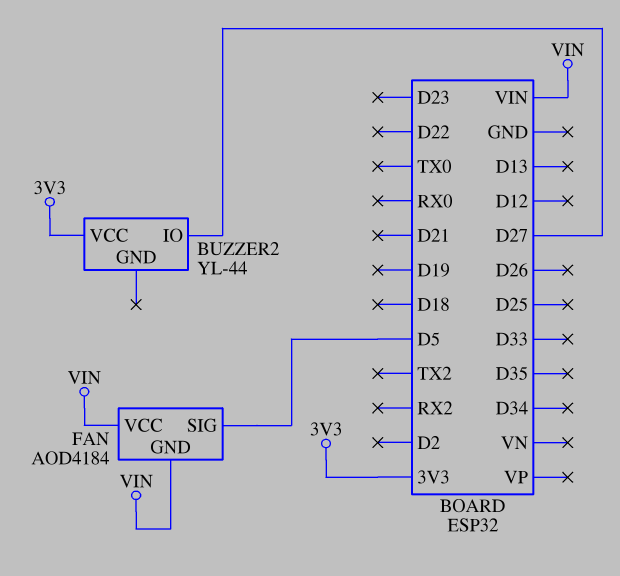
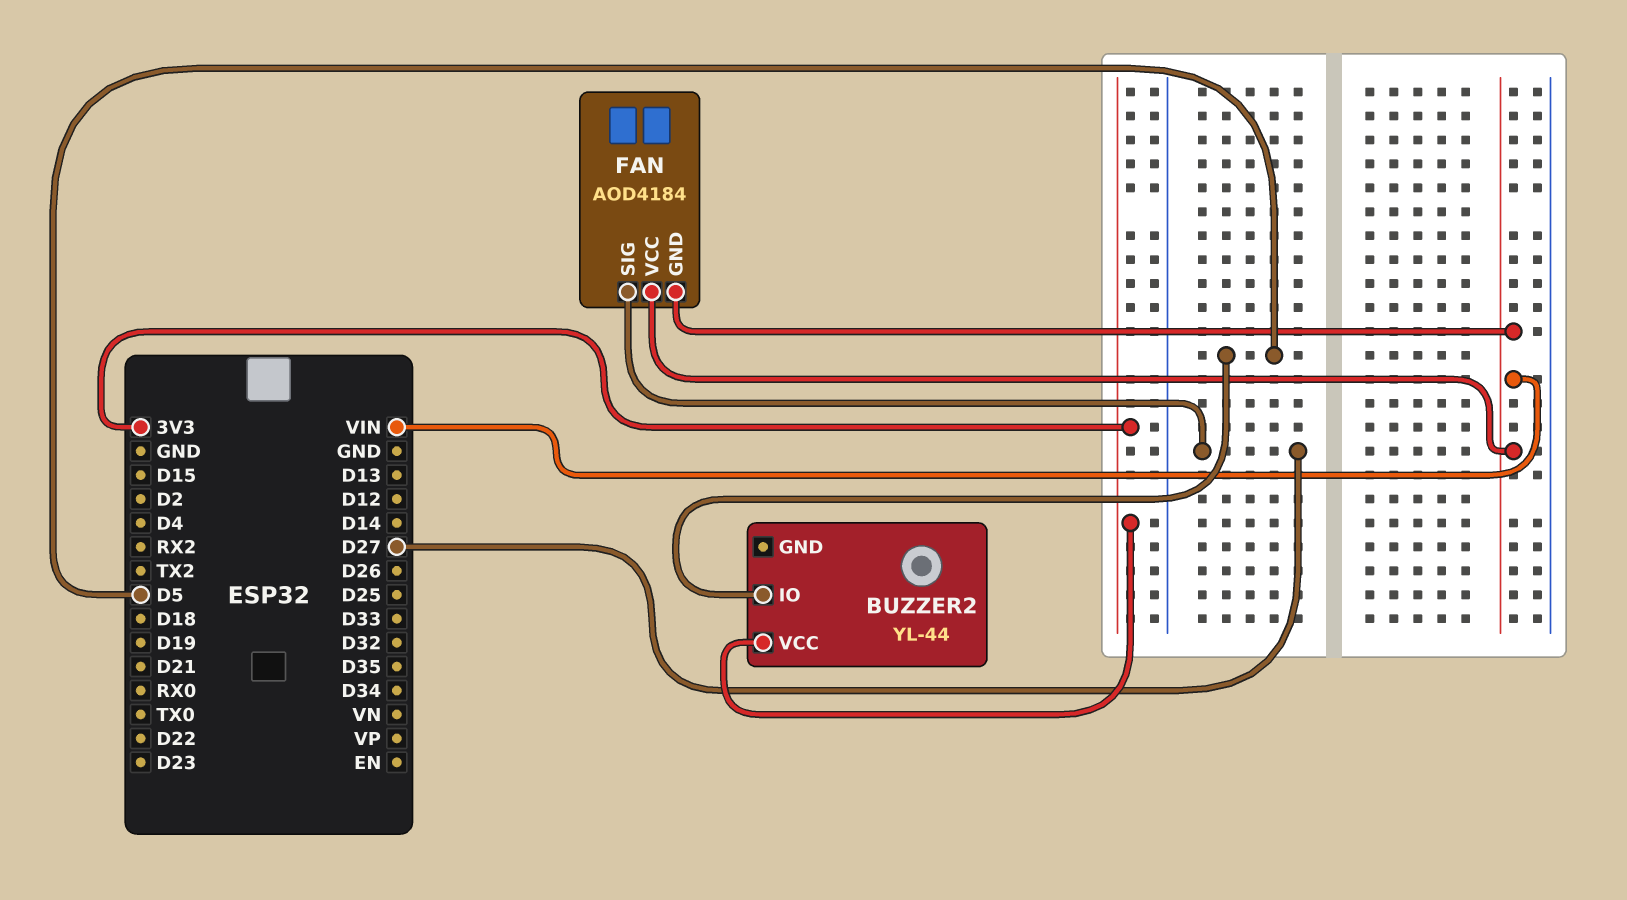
BUZZER2 pin IO: D27 -> D5
FAN pin SIG: D5 -> D27

